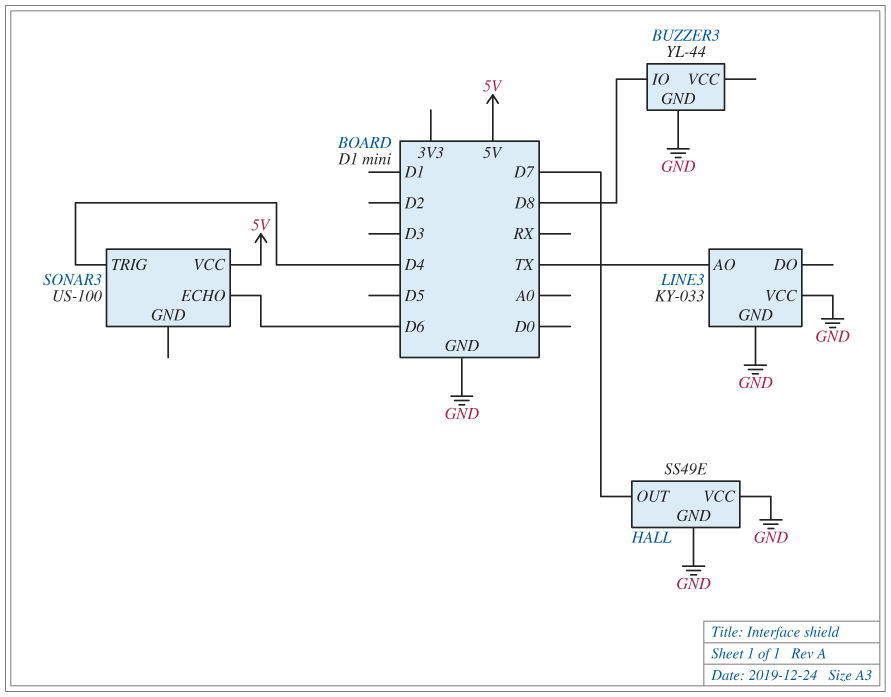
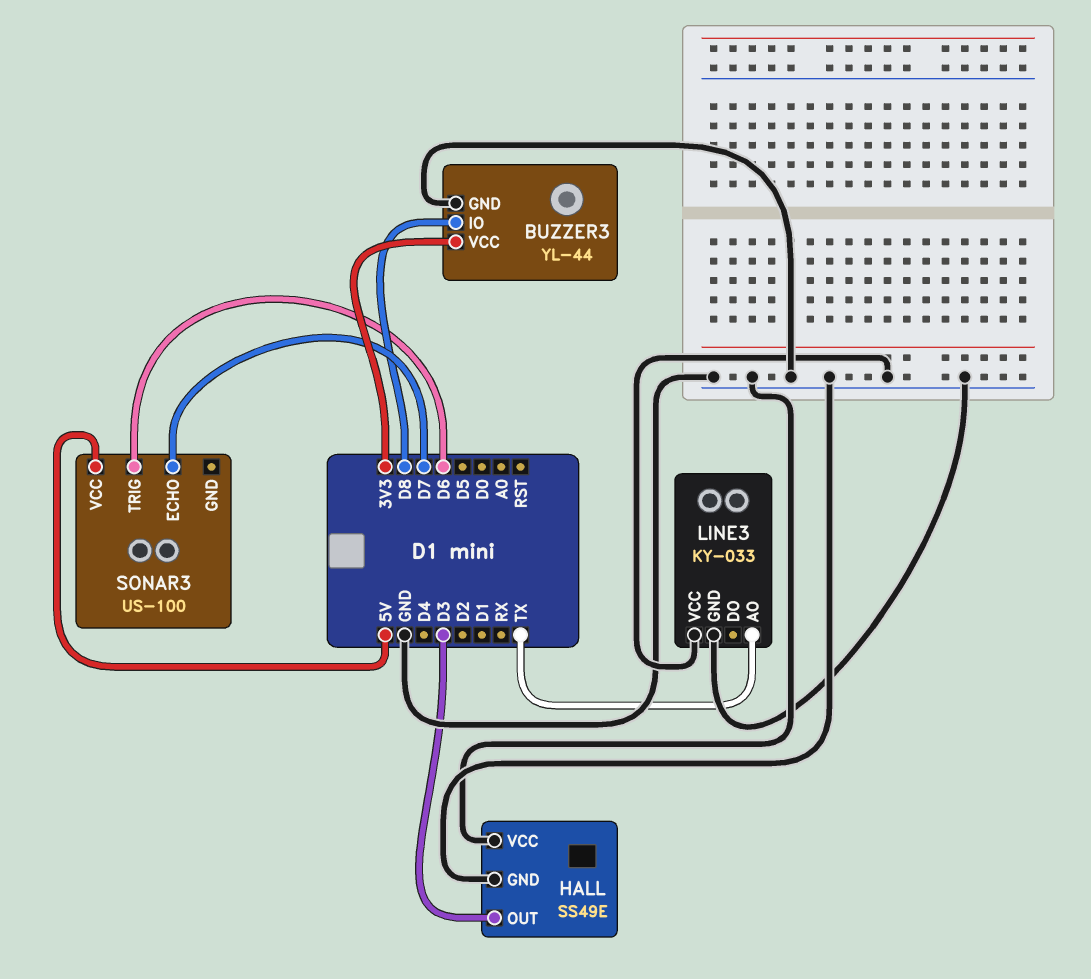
BUZZER3 pin VCC: none -> 3V3
HALL pin OUT: D7 -> D3
SONAR3 pin ECHO: D6 -> D7
SONAR3 pin TRIG: D4 -> D6

